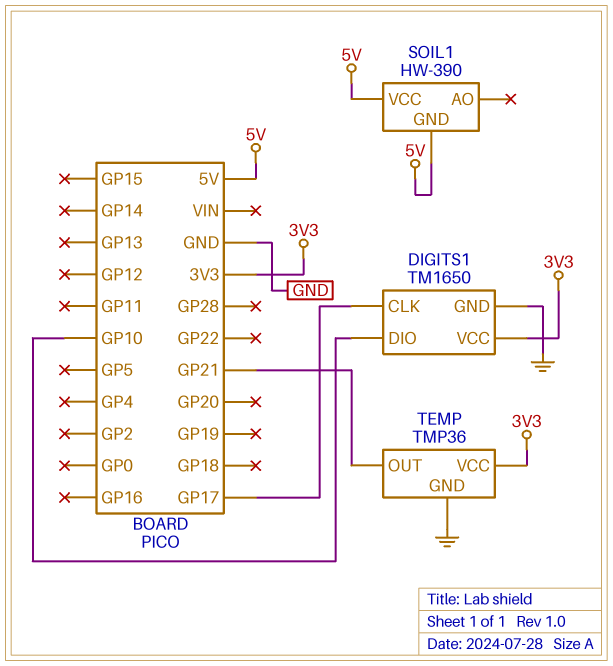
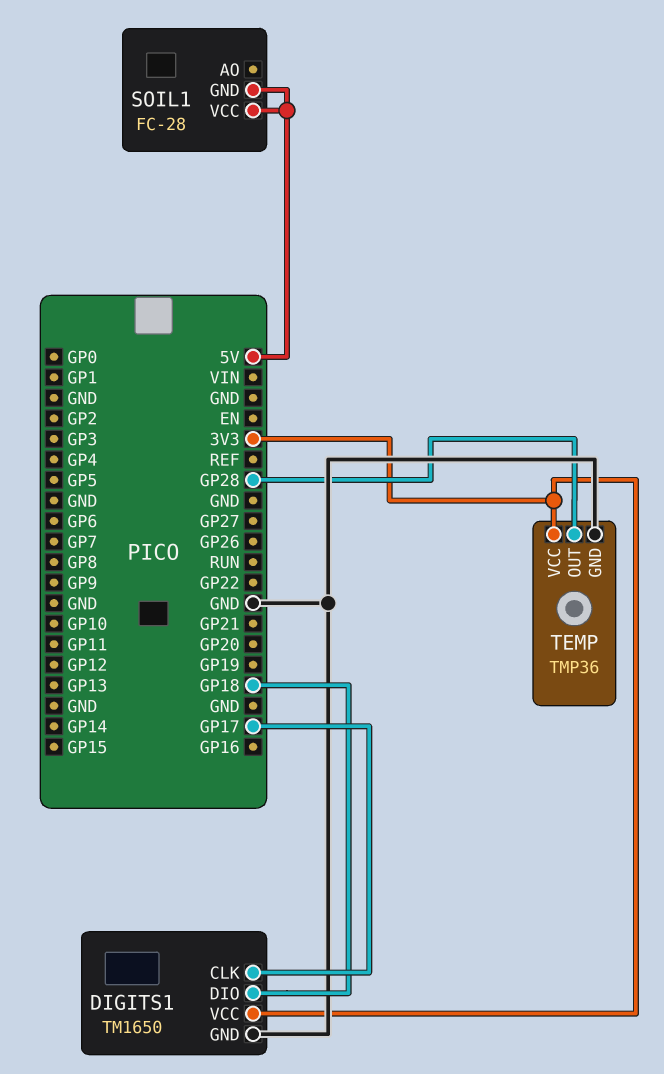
DIGITS1 pin DIO: GP10 -> GP18
SOIL1: HW-390 -> FC-28
TEMP pin OUT: GP21 -> GP28

